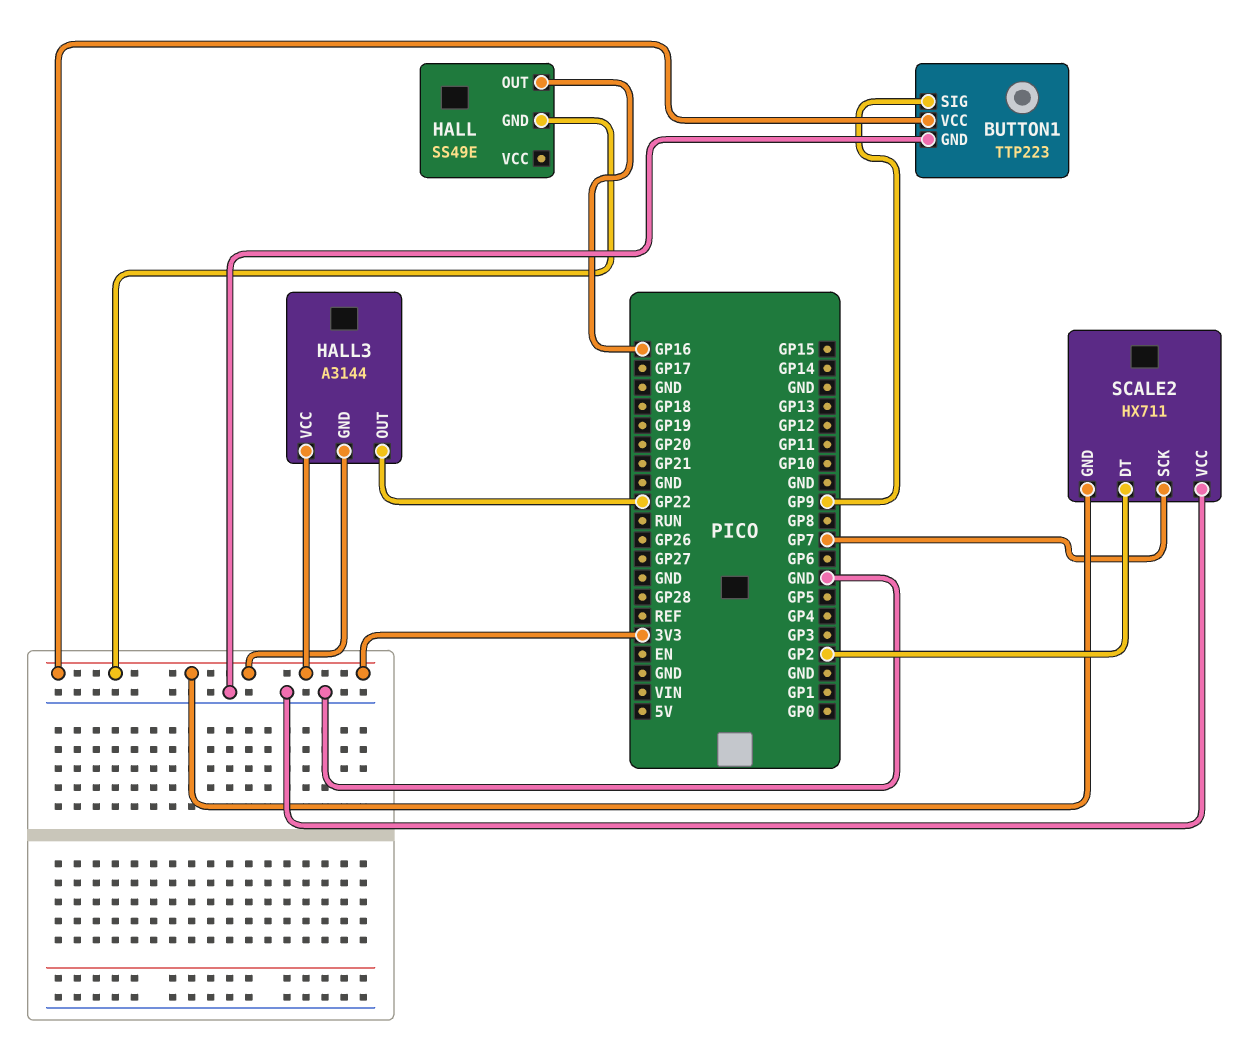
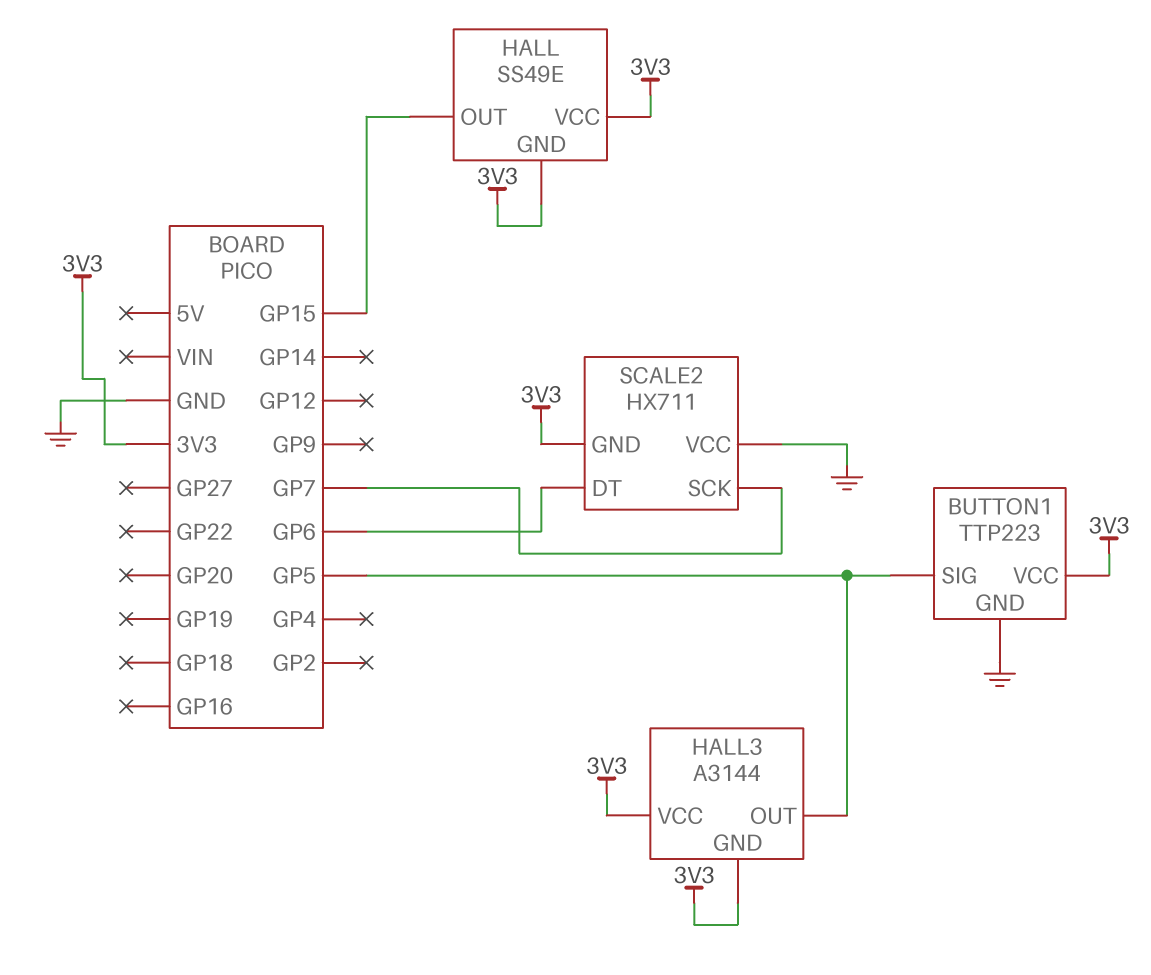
BUTTON1 pin SIG: GP9 -> GP5
HALL pin OUT: GP16 -> GP15
HALL pin VCC: none -> 3V3
HALL3 pin OUT: GP22 -> GP5
SCALE2 pin DT: GP2 -> GP6

